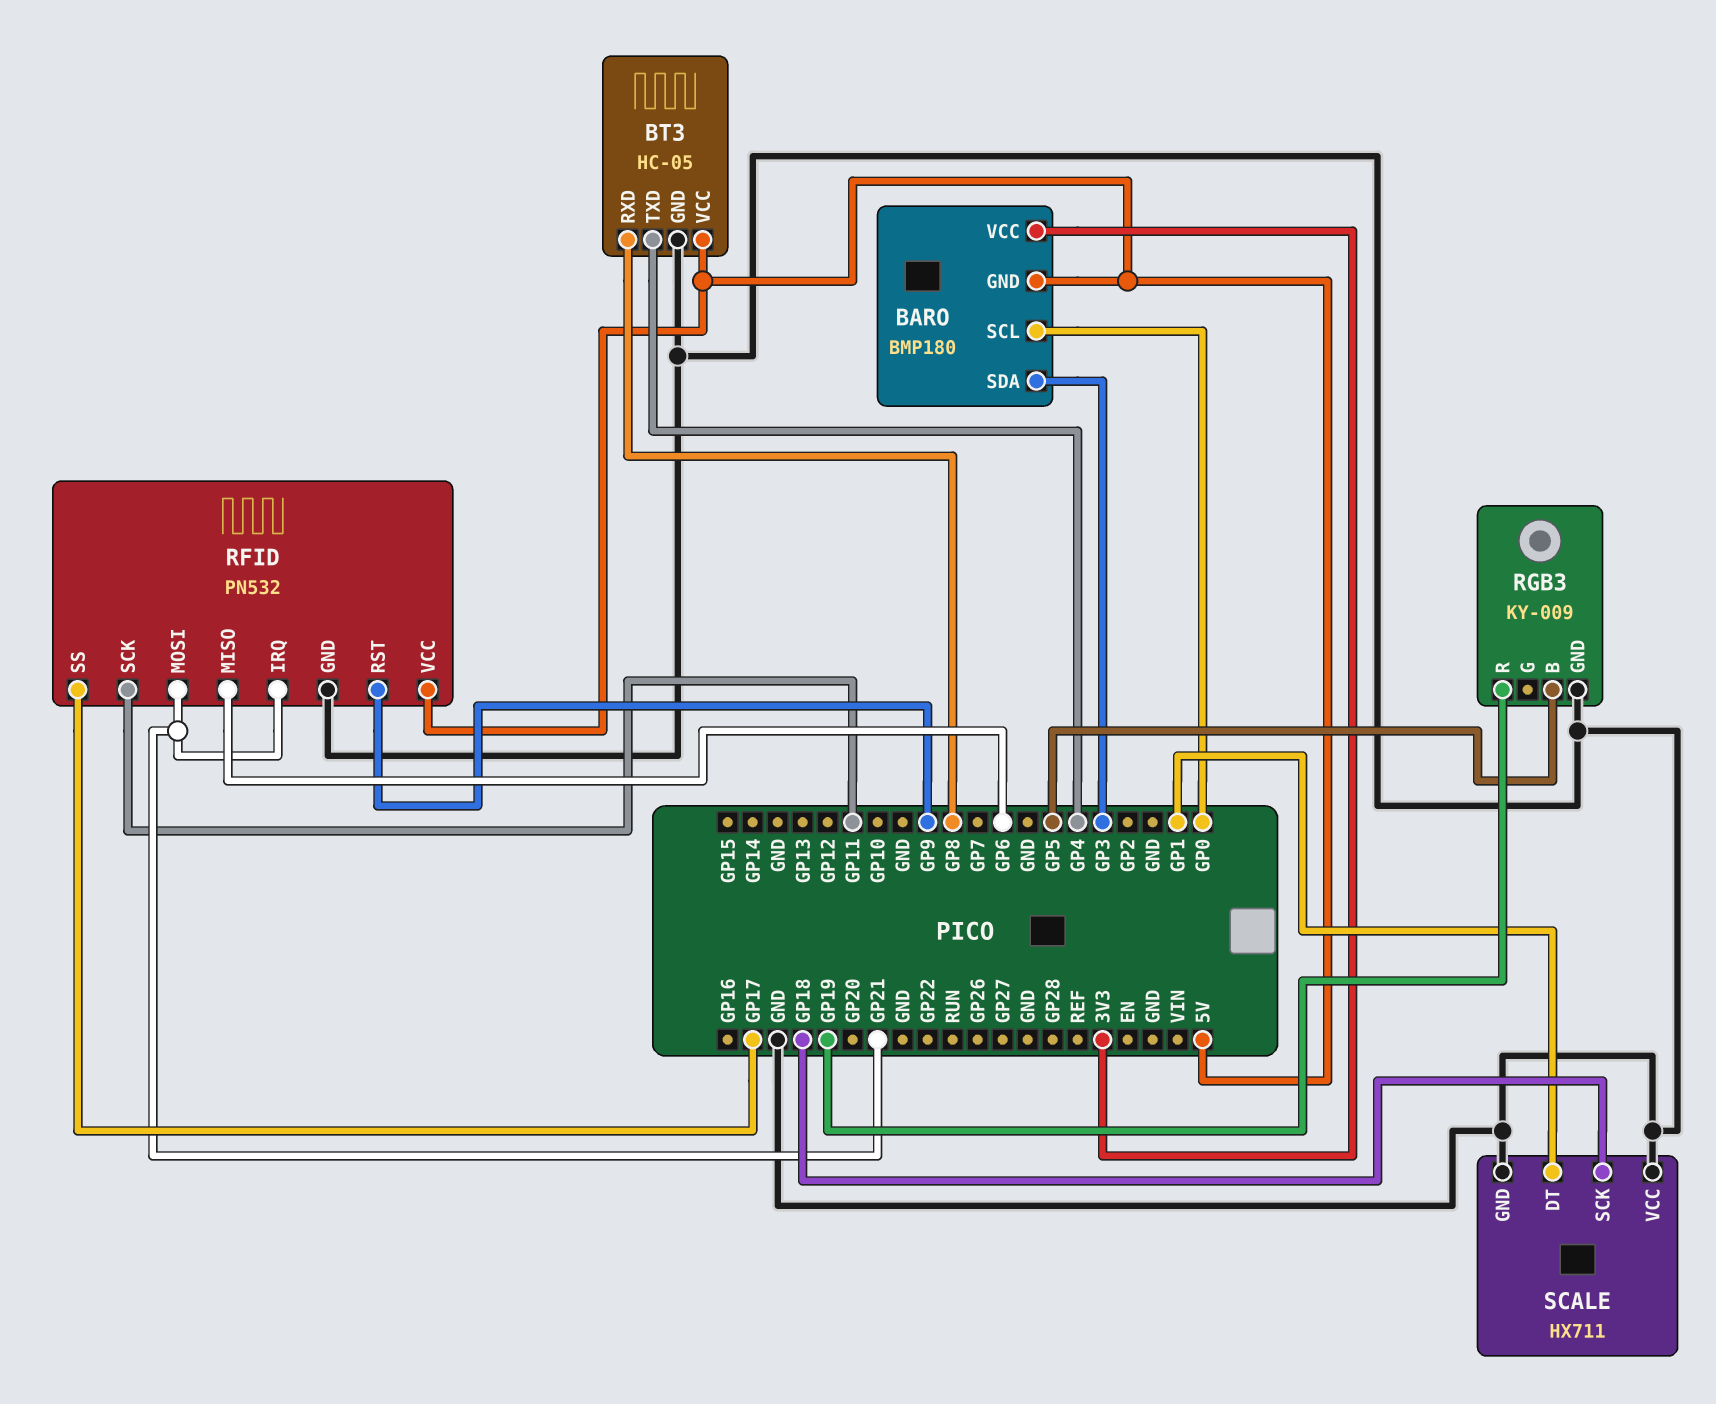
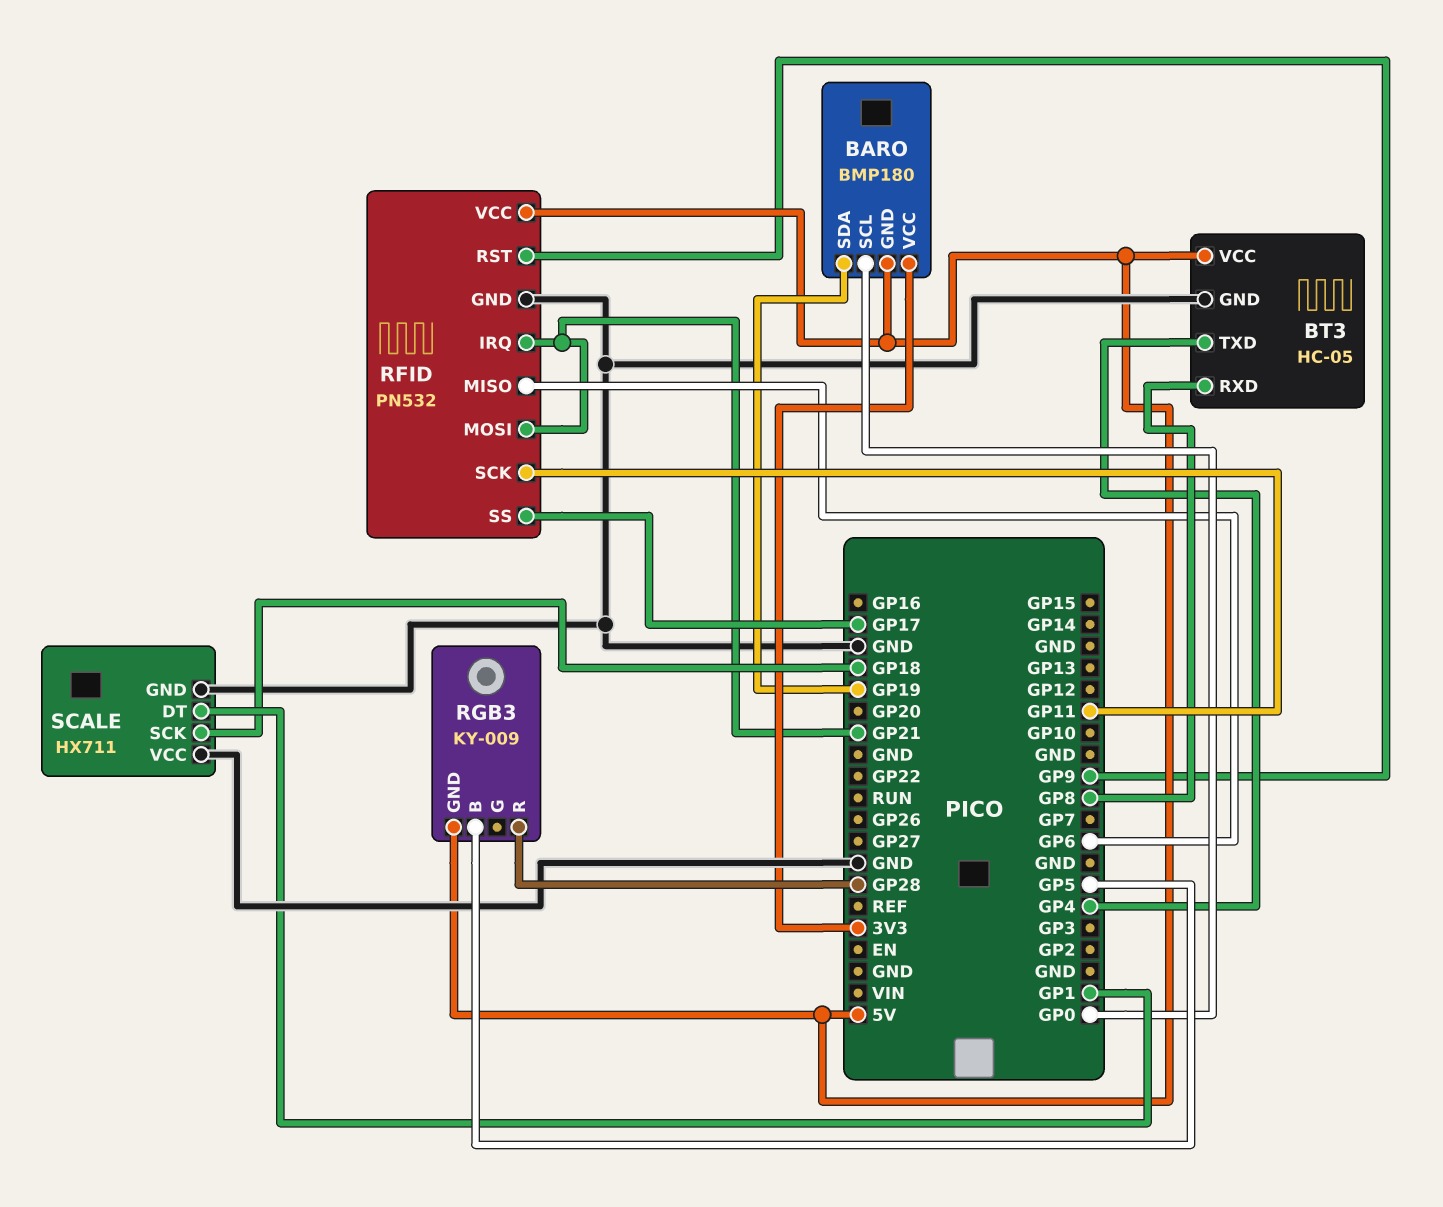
BARO pin SDA: GP3 -> GP19
RGB3 pin GND: GND -> 5V
RGB3 pin R: GP19 -> GP28

